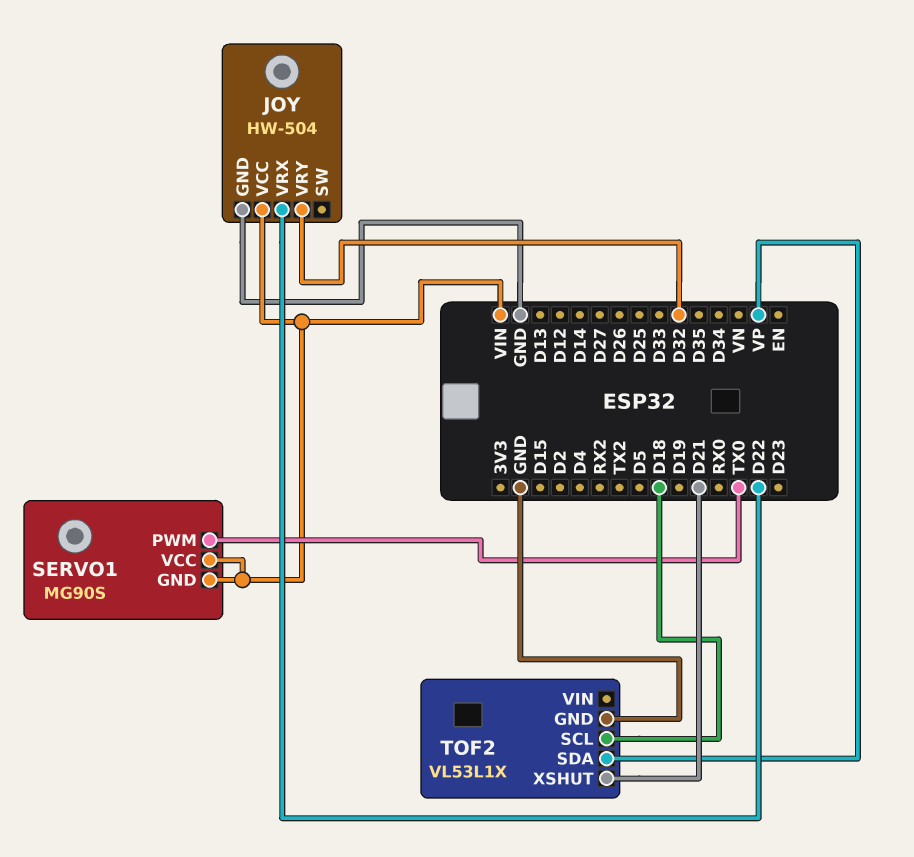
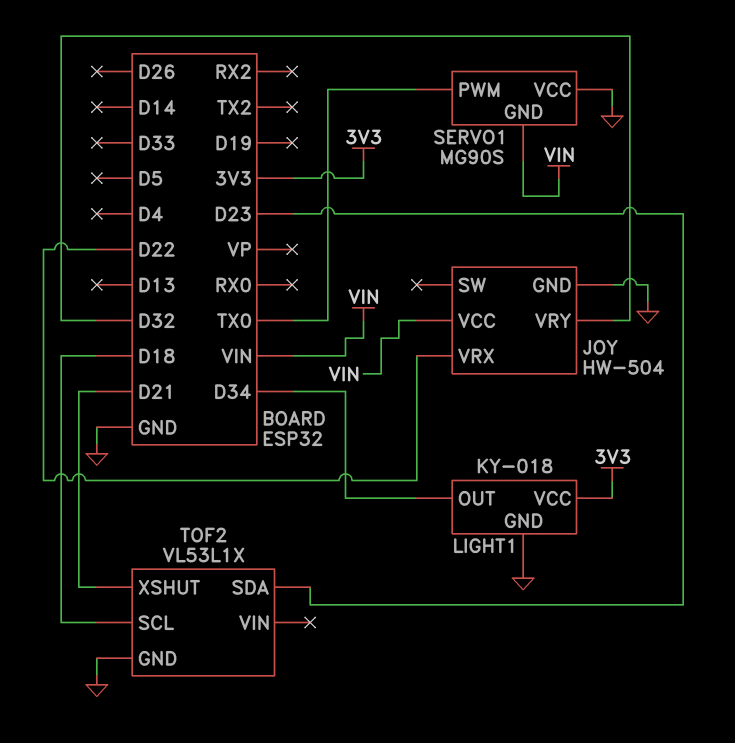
LIGHT1: none -> KY-018
LIGHT1 pin GND: none -> GND
LIGHT1 pin OUT: none -> D34
LIGHT1 pin VCC: none -> 3V3
SERVO1 pin VCC: VIN -> GND
TOF2 pin SDA: VP -> D23

